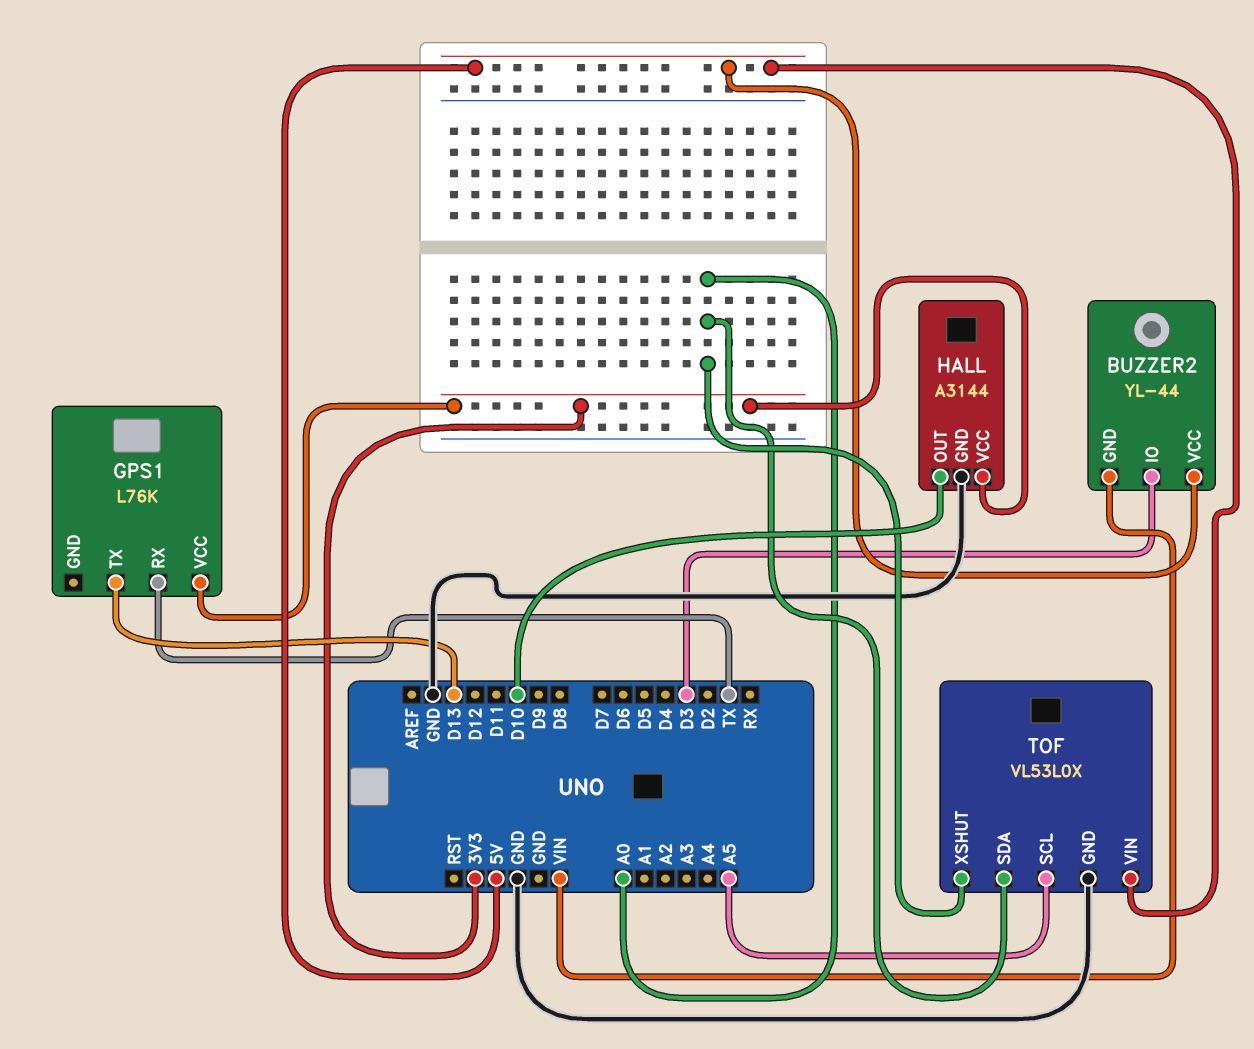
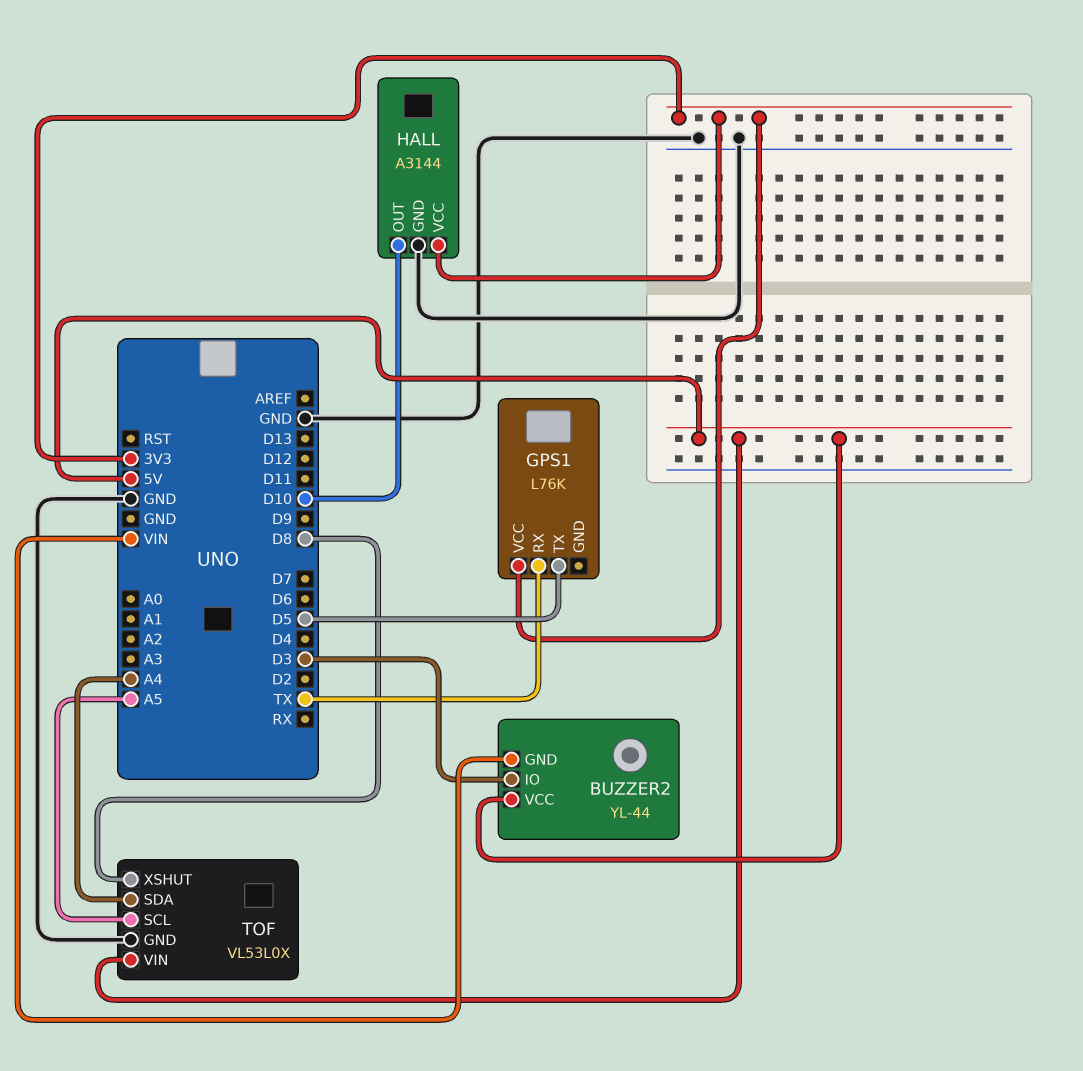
GPS1 pin TX: D13 -> D5
TOF pin SDA: A0 -> A4
TOF pin XSHUT: A0 -> D8

